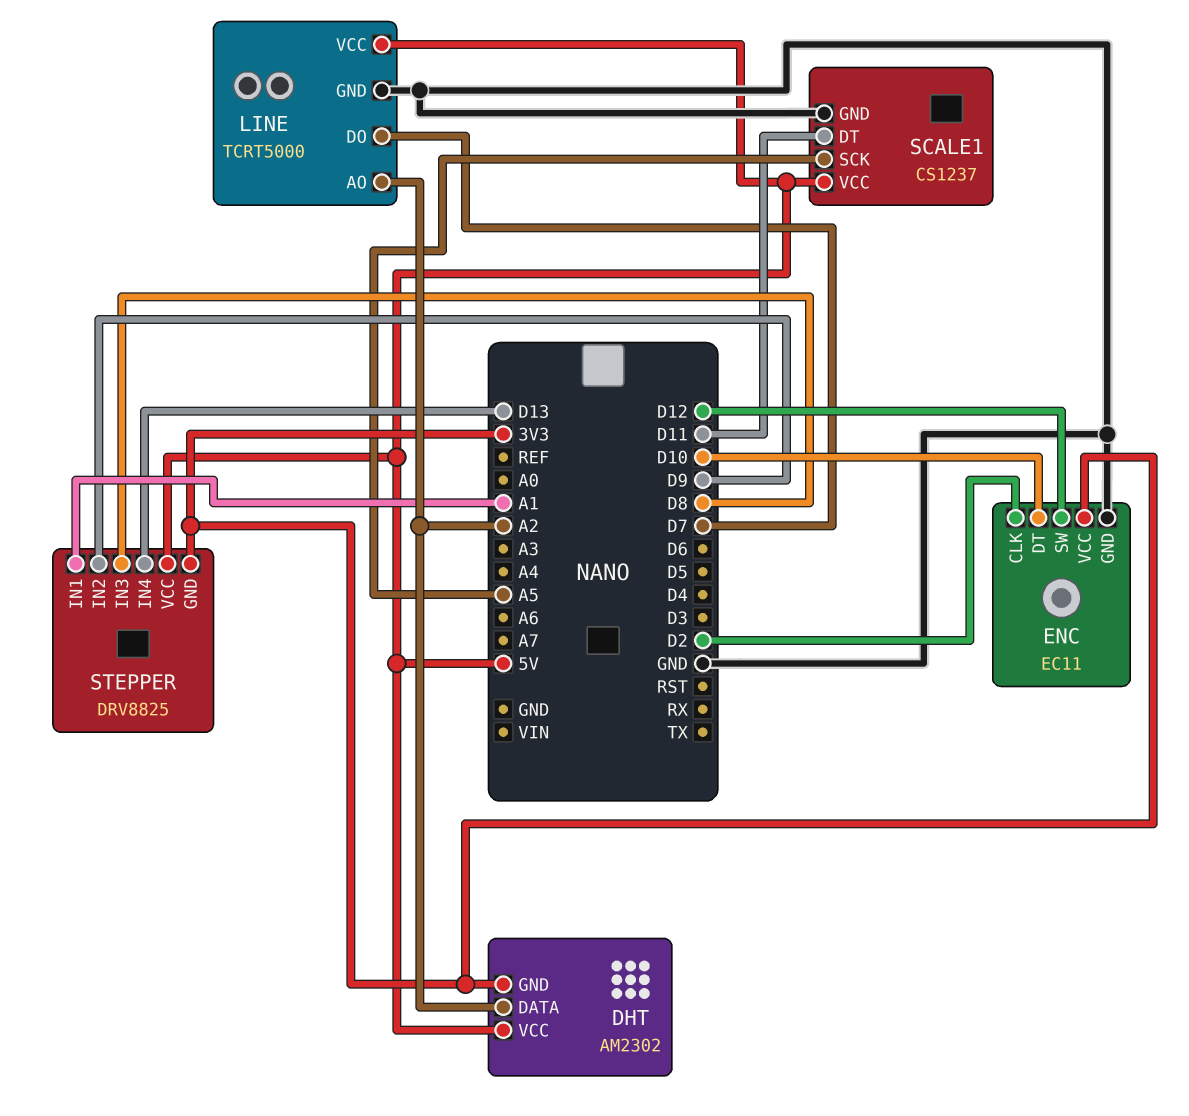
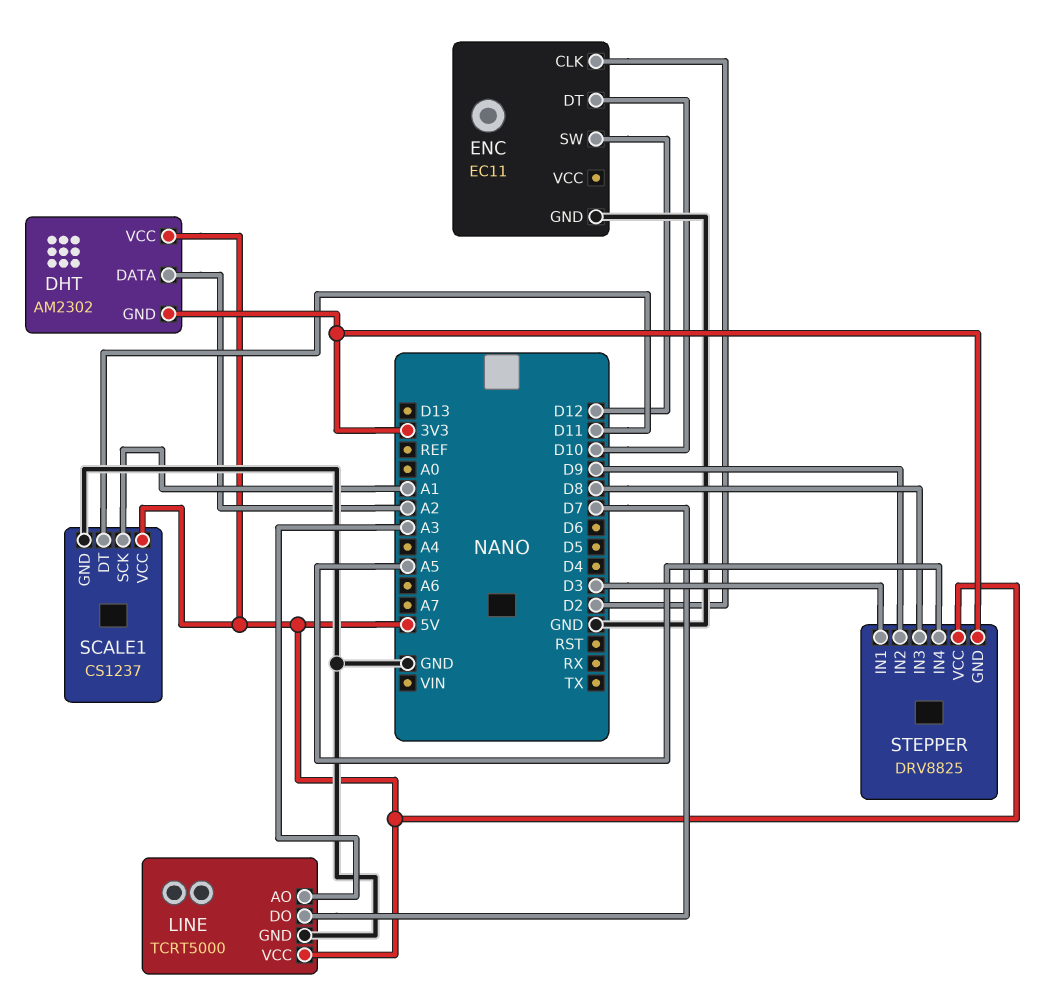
ENC pin VCC: 3V3 -> none
LINE pin AO: A2 -> A3
SCALE1 pin SCK: A5 -> A1
STEPPER pin IN1: A1 -> D3
STEPPER pin IN4: D13 -> A5

